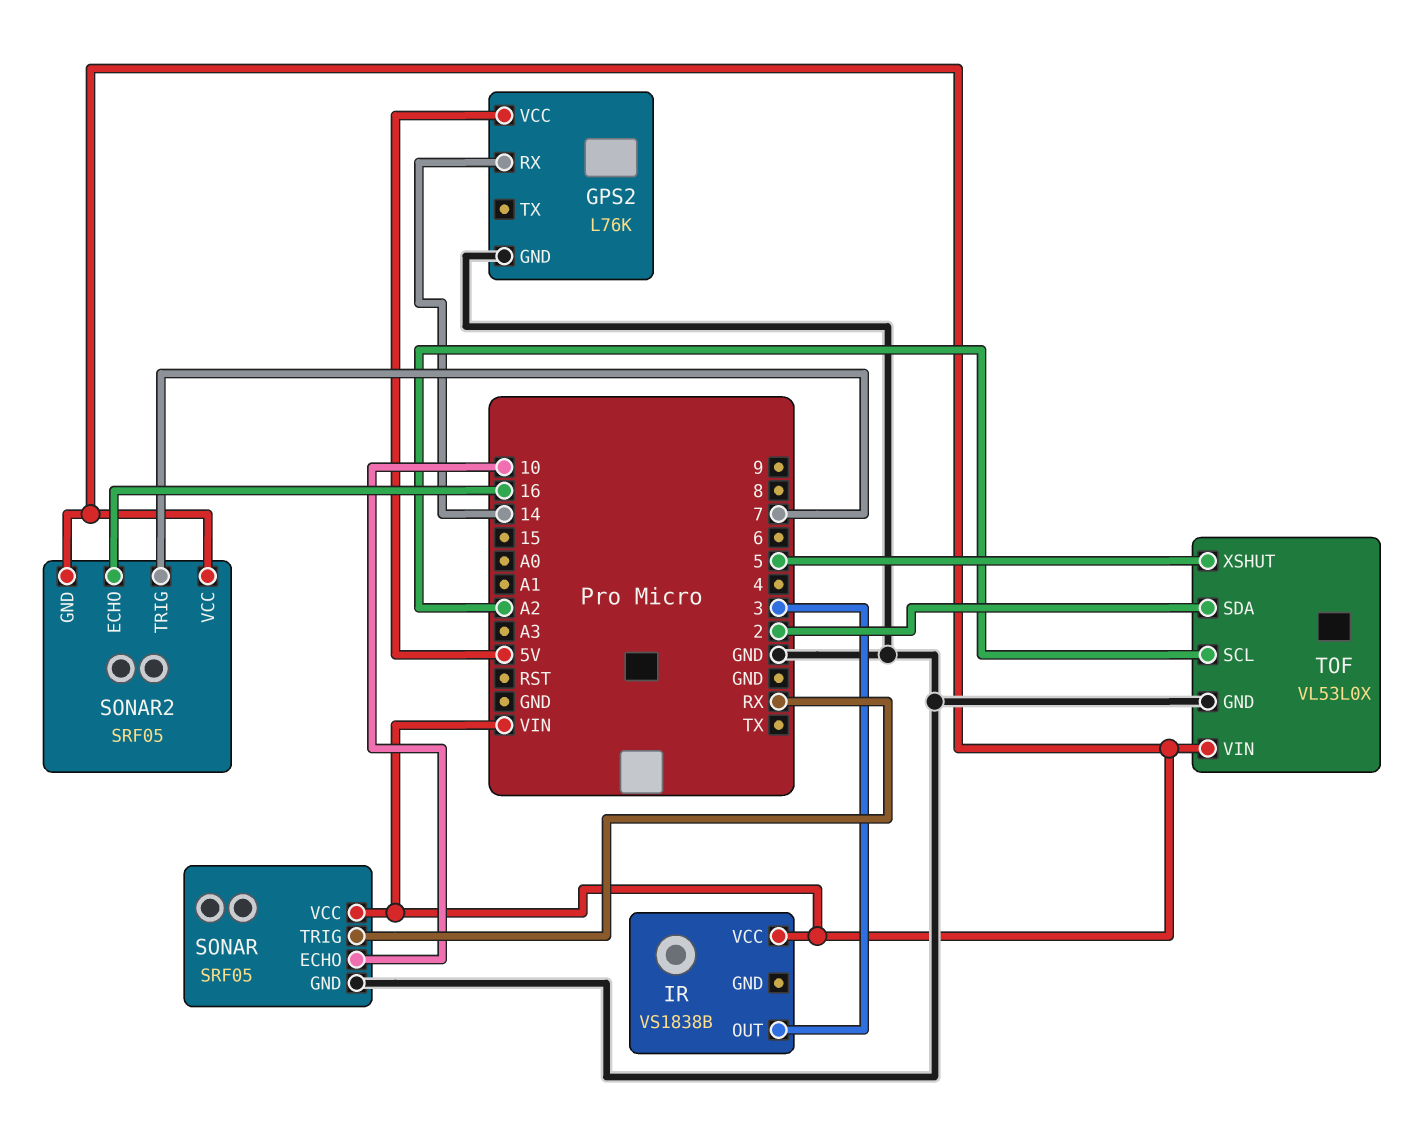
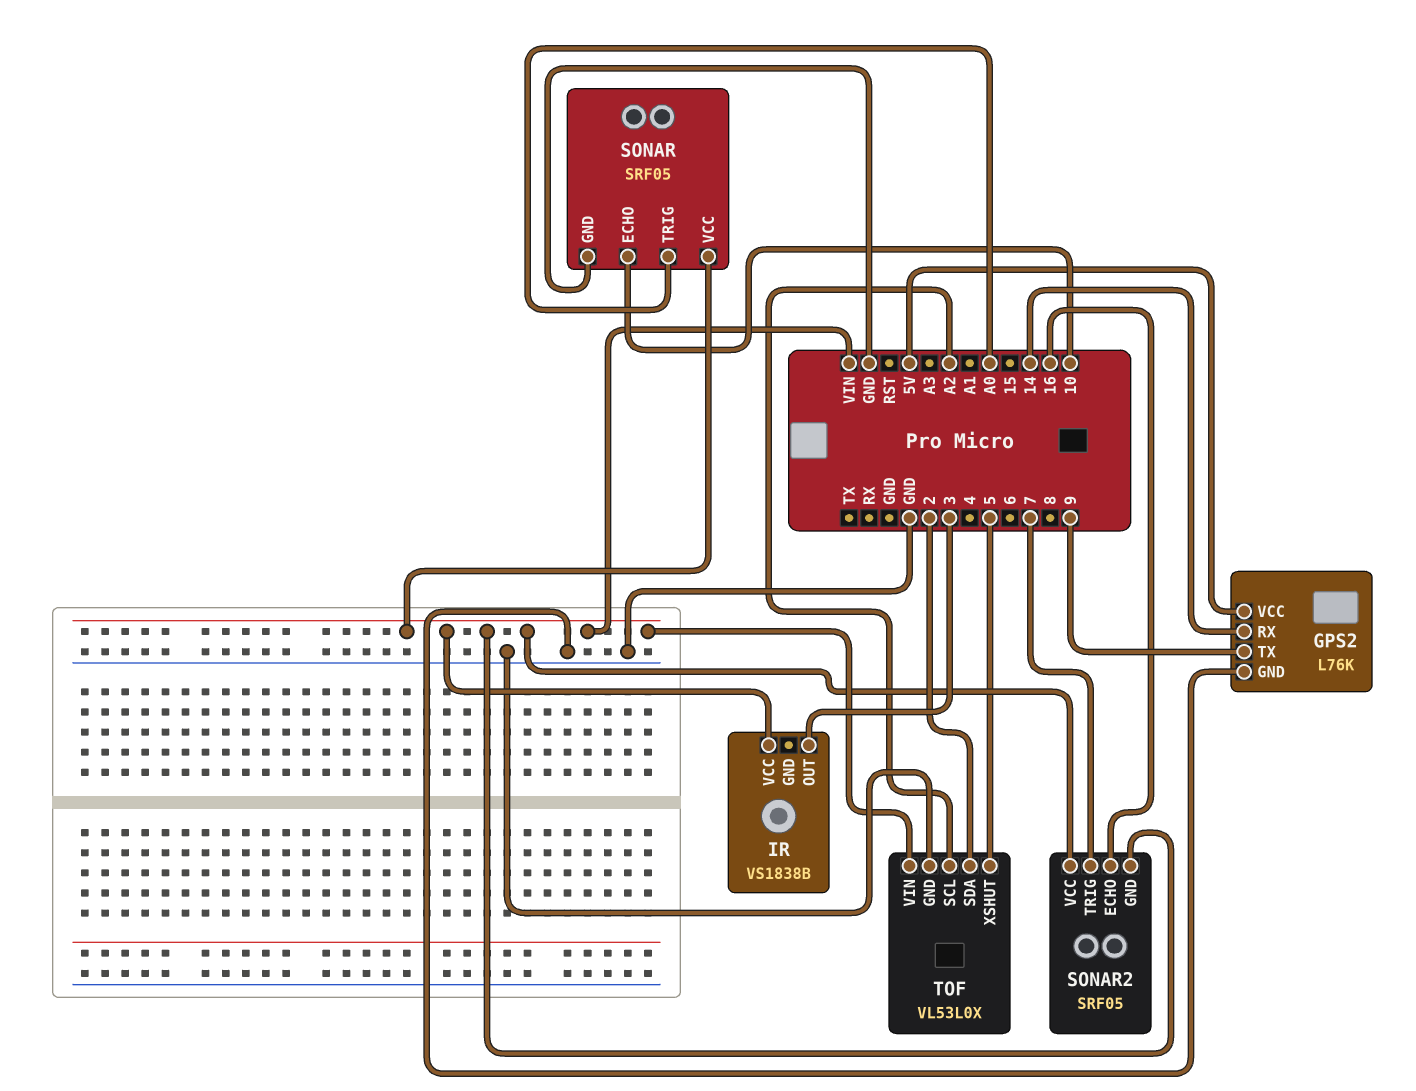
GPS2 pin TX: none -> 9
SONAR pin TRIG: RX -> A0

